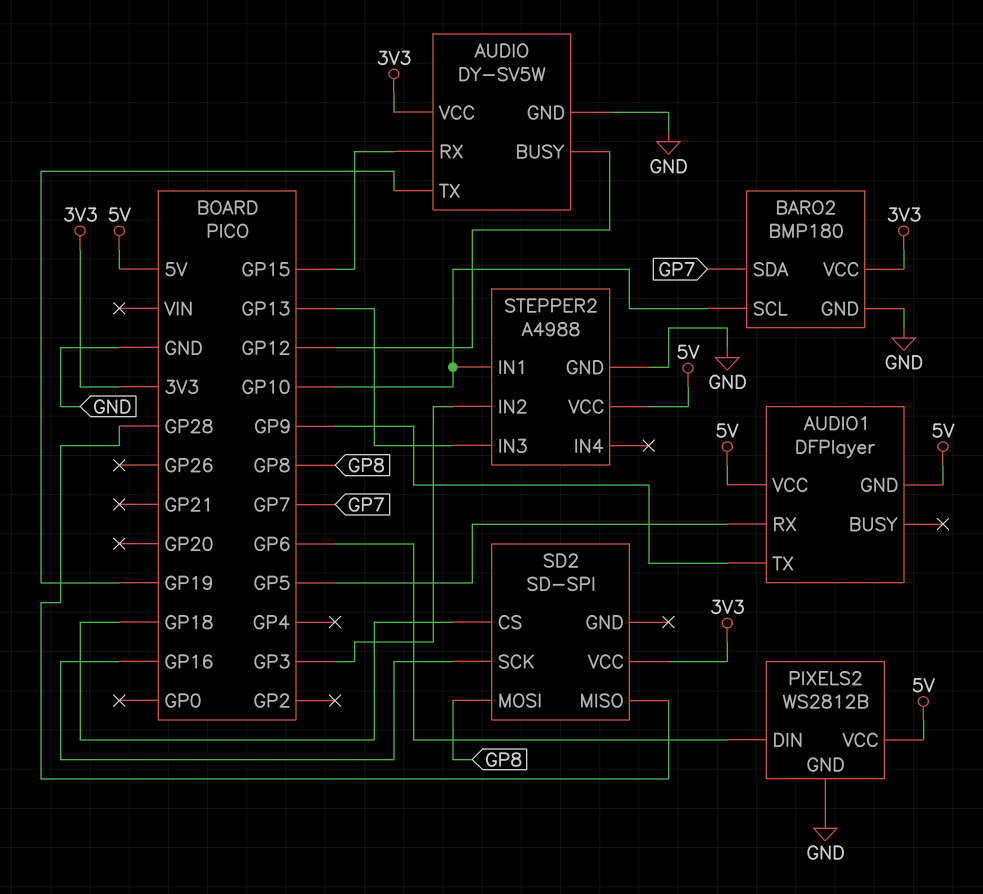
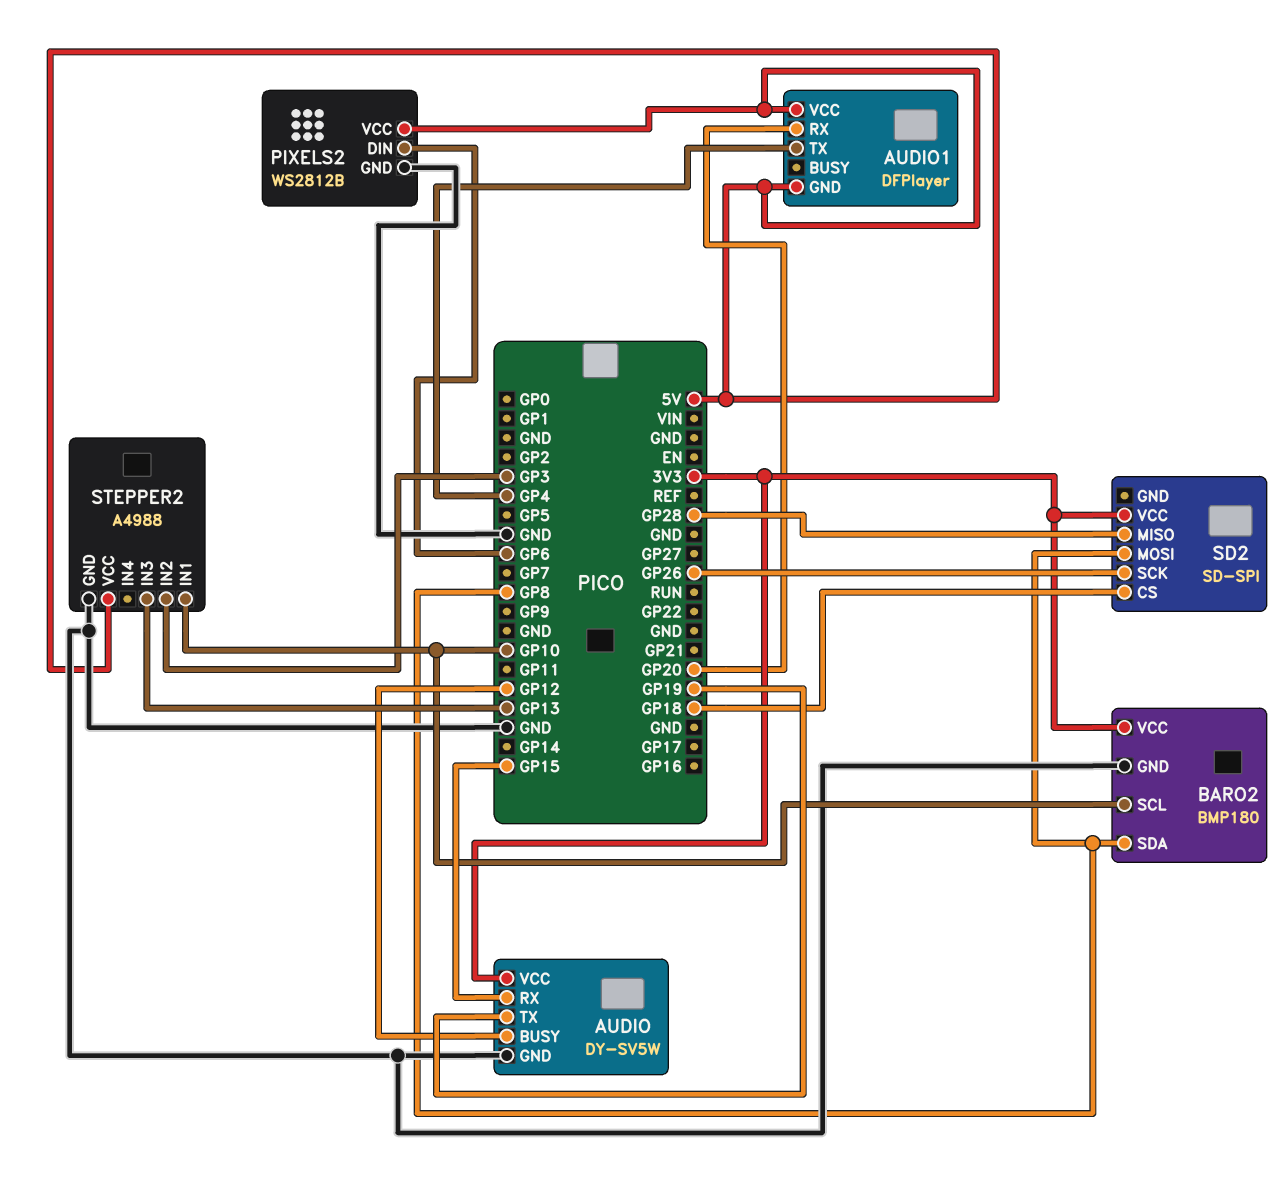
AUDIO1 pin RX: GP5 -> GP20
AUDIO1 pin TX: GP9 -> GP4
BARO2 pin SDA: GP7 -> GP8
SD2 pin SCK: GP16 -> GP26

